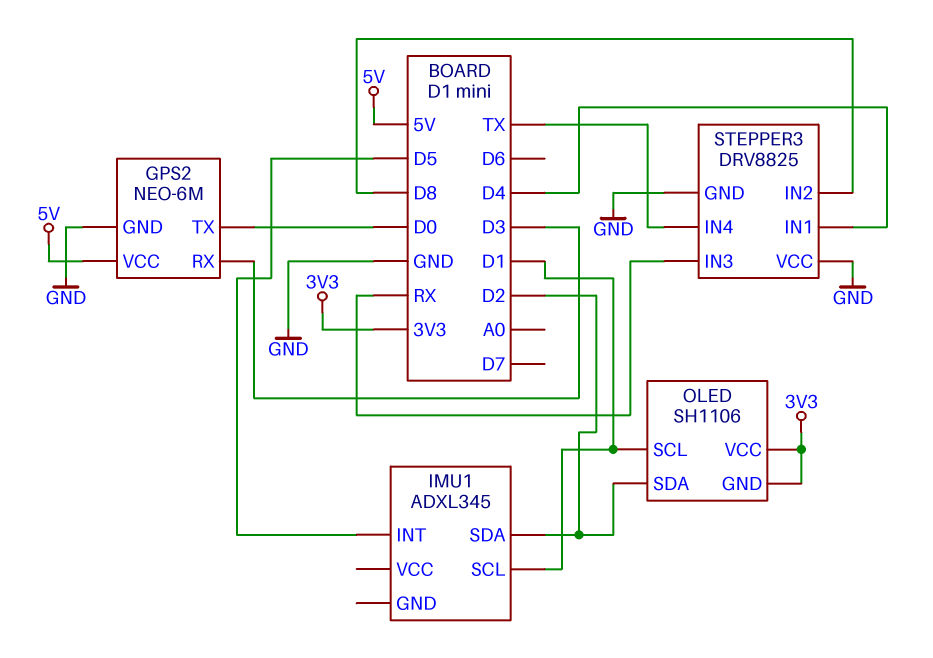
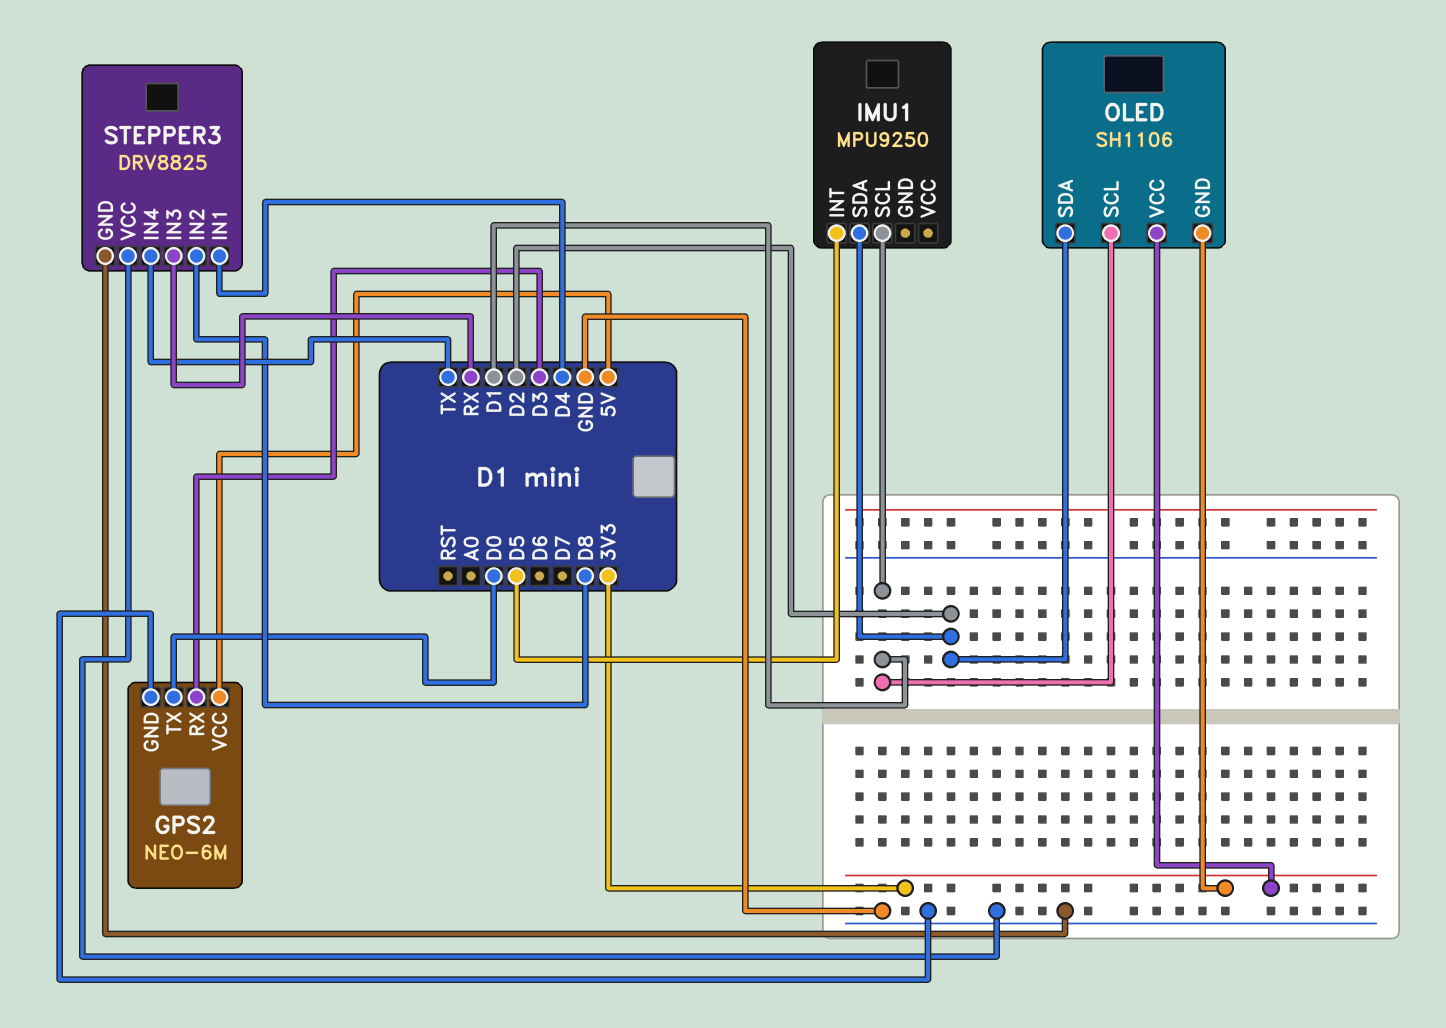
IMU1: ADXL345 -> MPU9250

